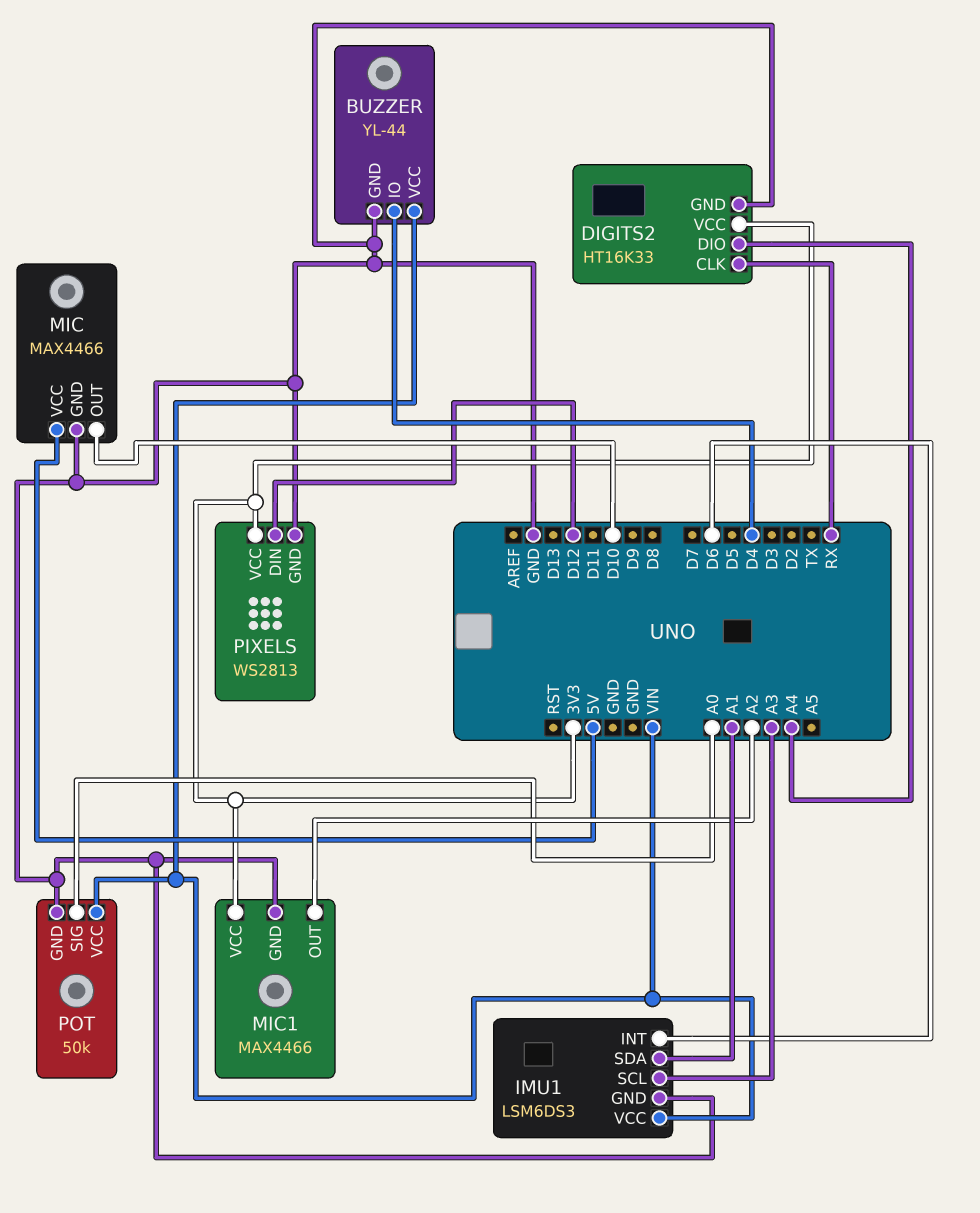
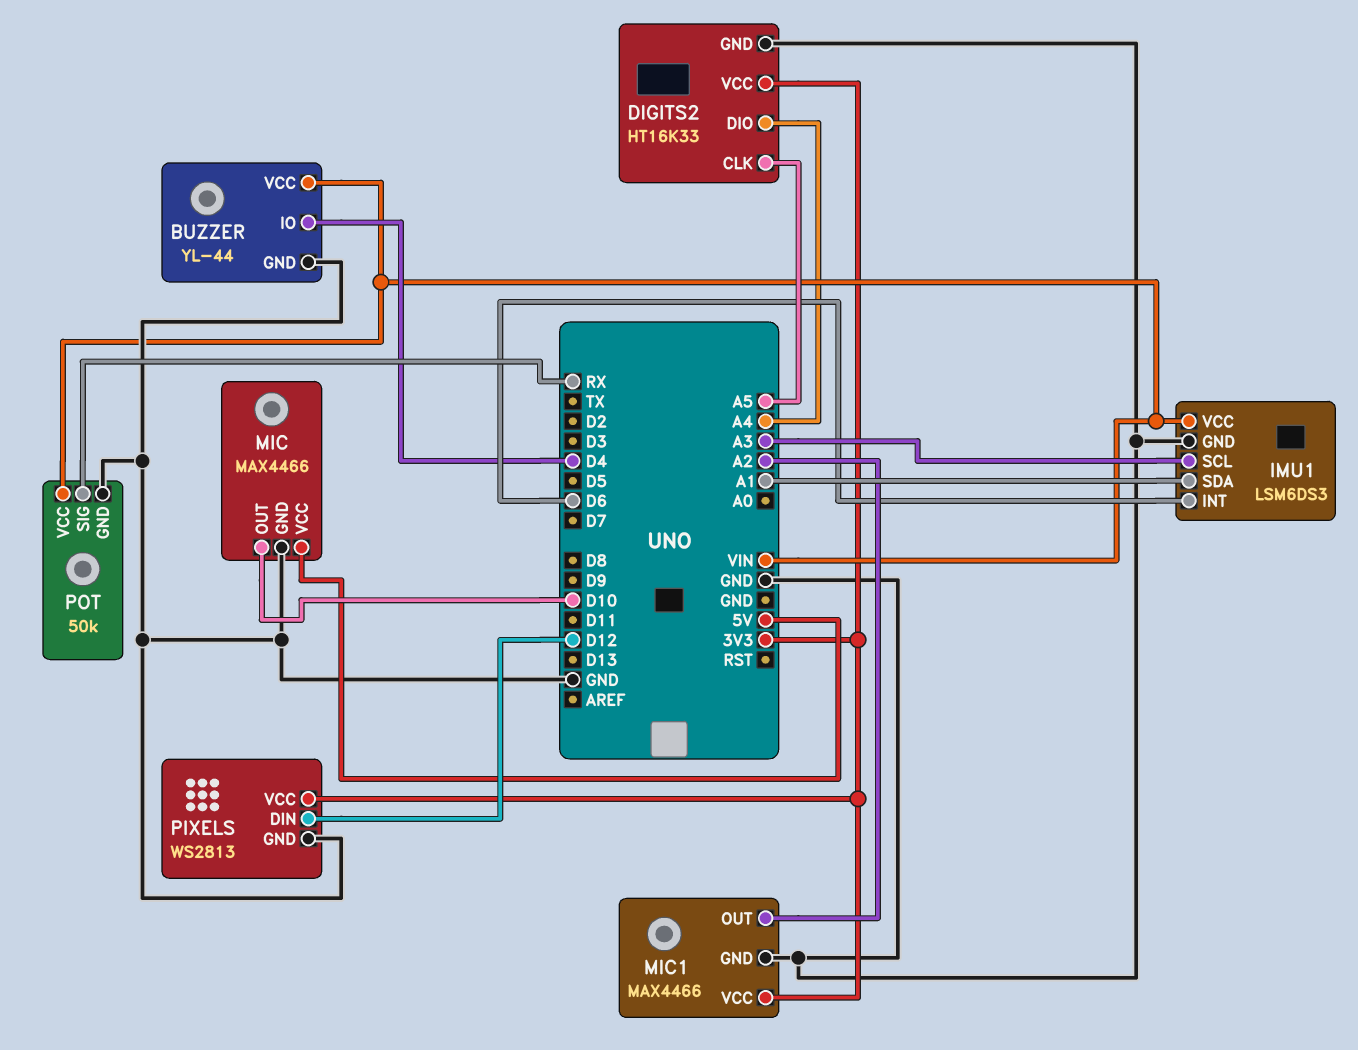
DIGITS2 pin CLK: RX -> A5
POT pin SIG: A0 -> RX

